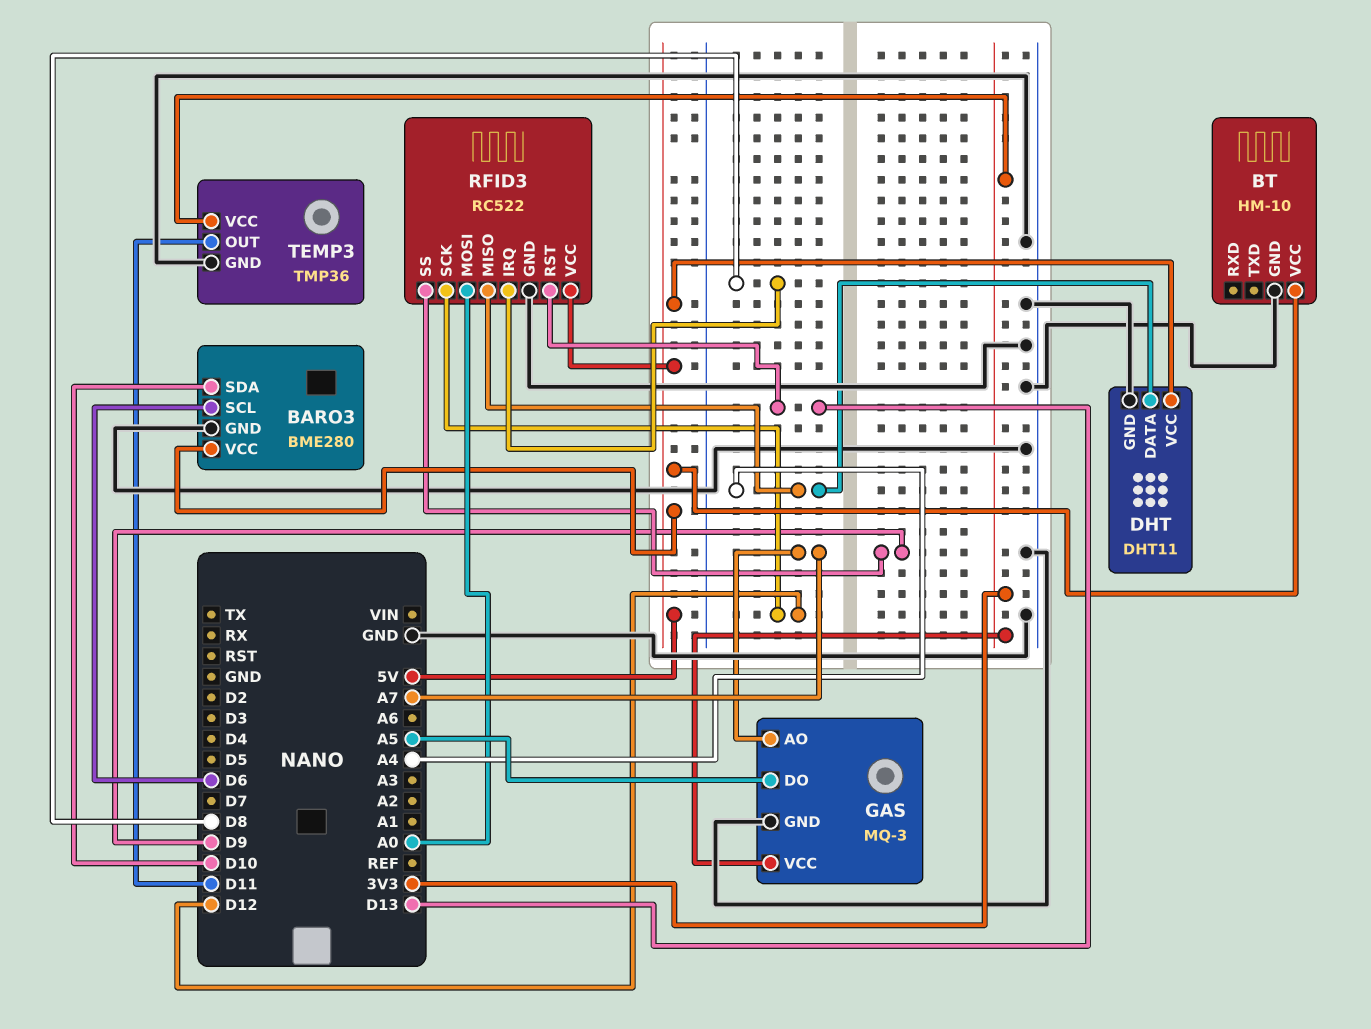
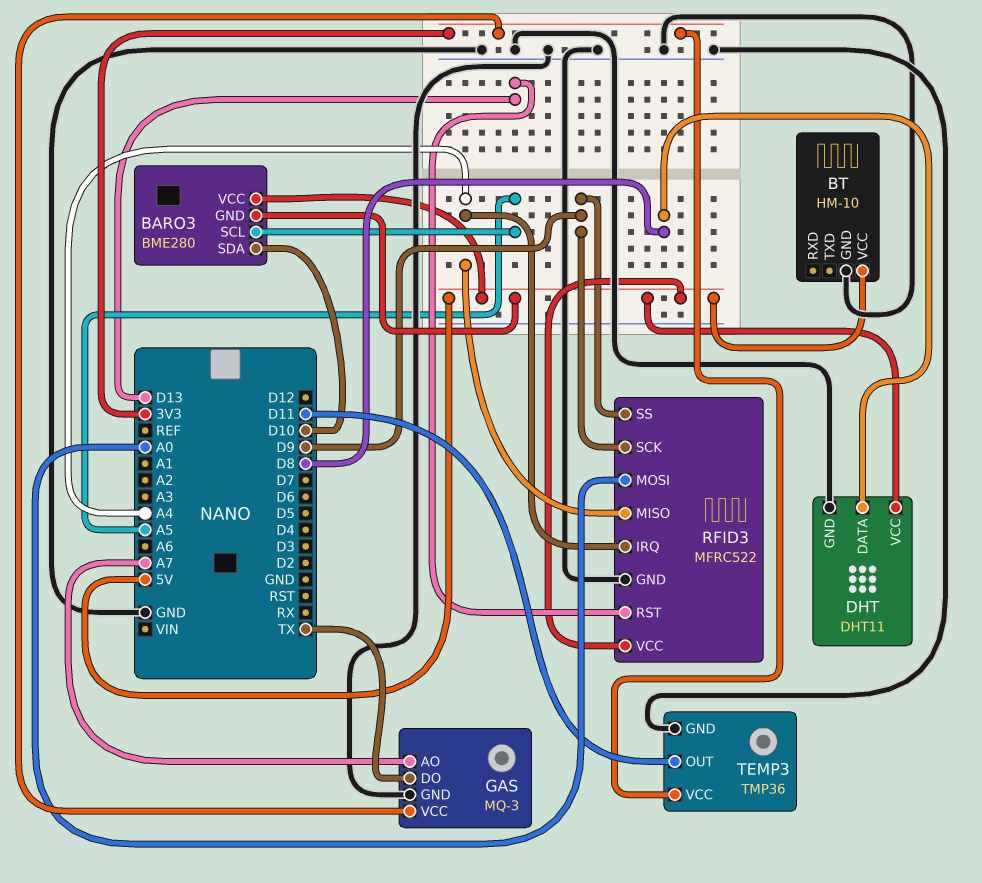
BARO3 pin GND: GND -> 5V
BARO3 pin SCL: D6 -> A5
DHT pin DATA: A4 -> D8
GAS pin DO: A5 -> TX
RFID3: RC522 -> MFRC522
RFID3 pin IRQ: D8 -> A4
RFID3 pin SCK: D12 -> D9

